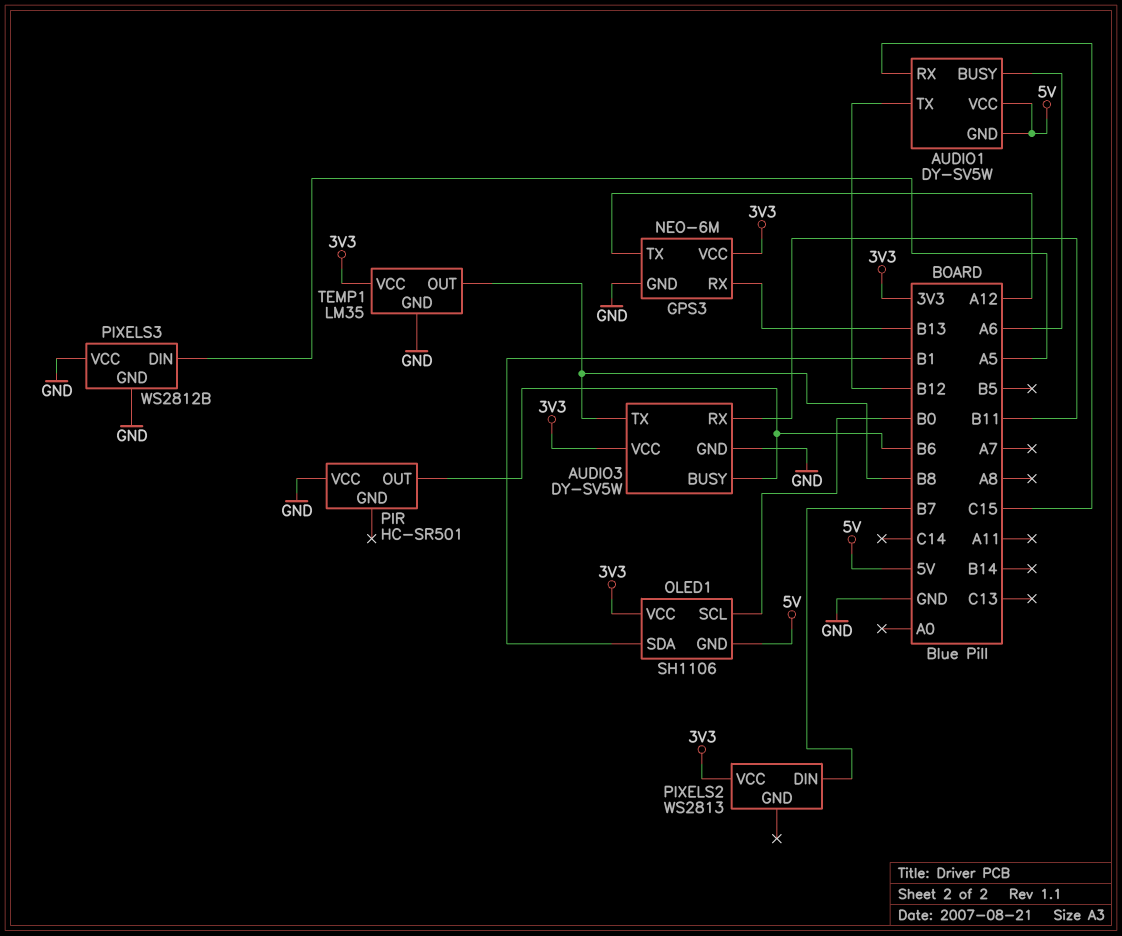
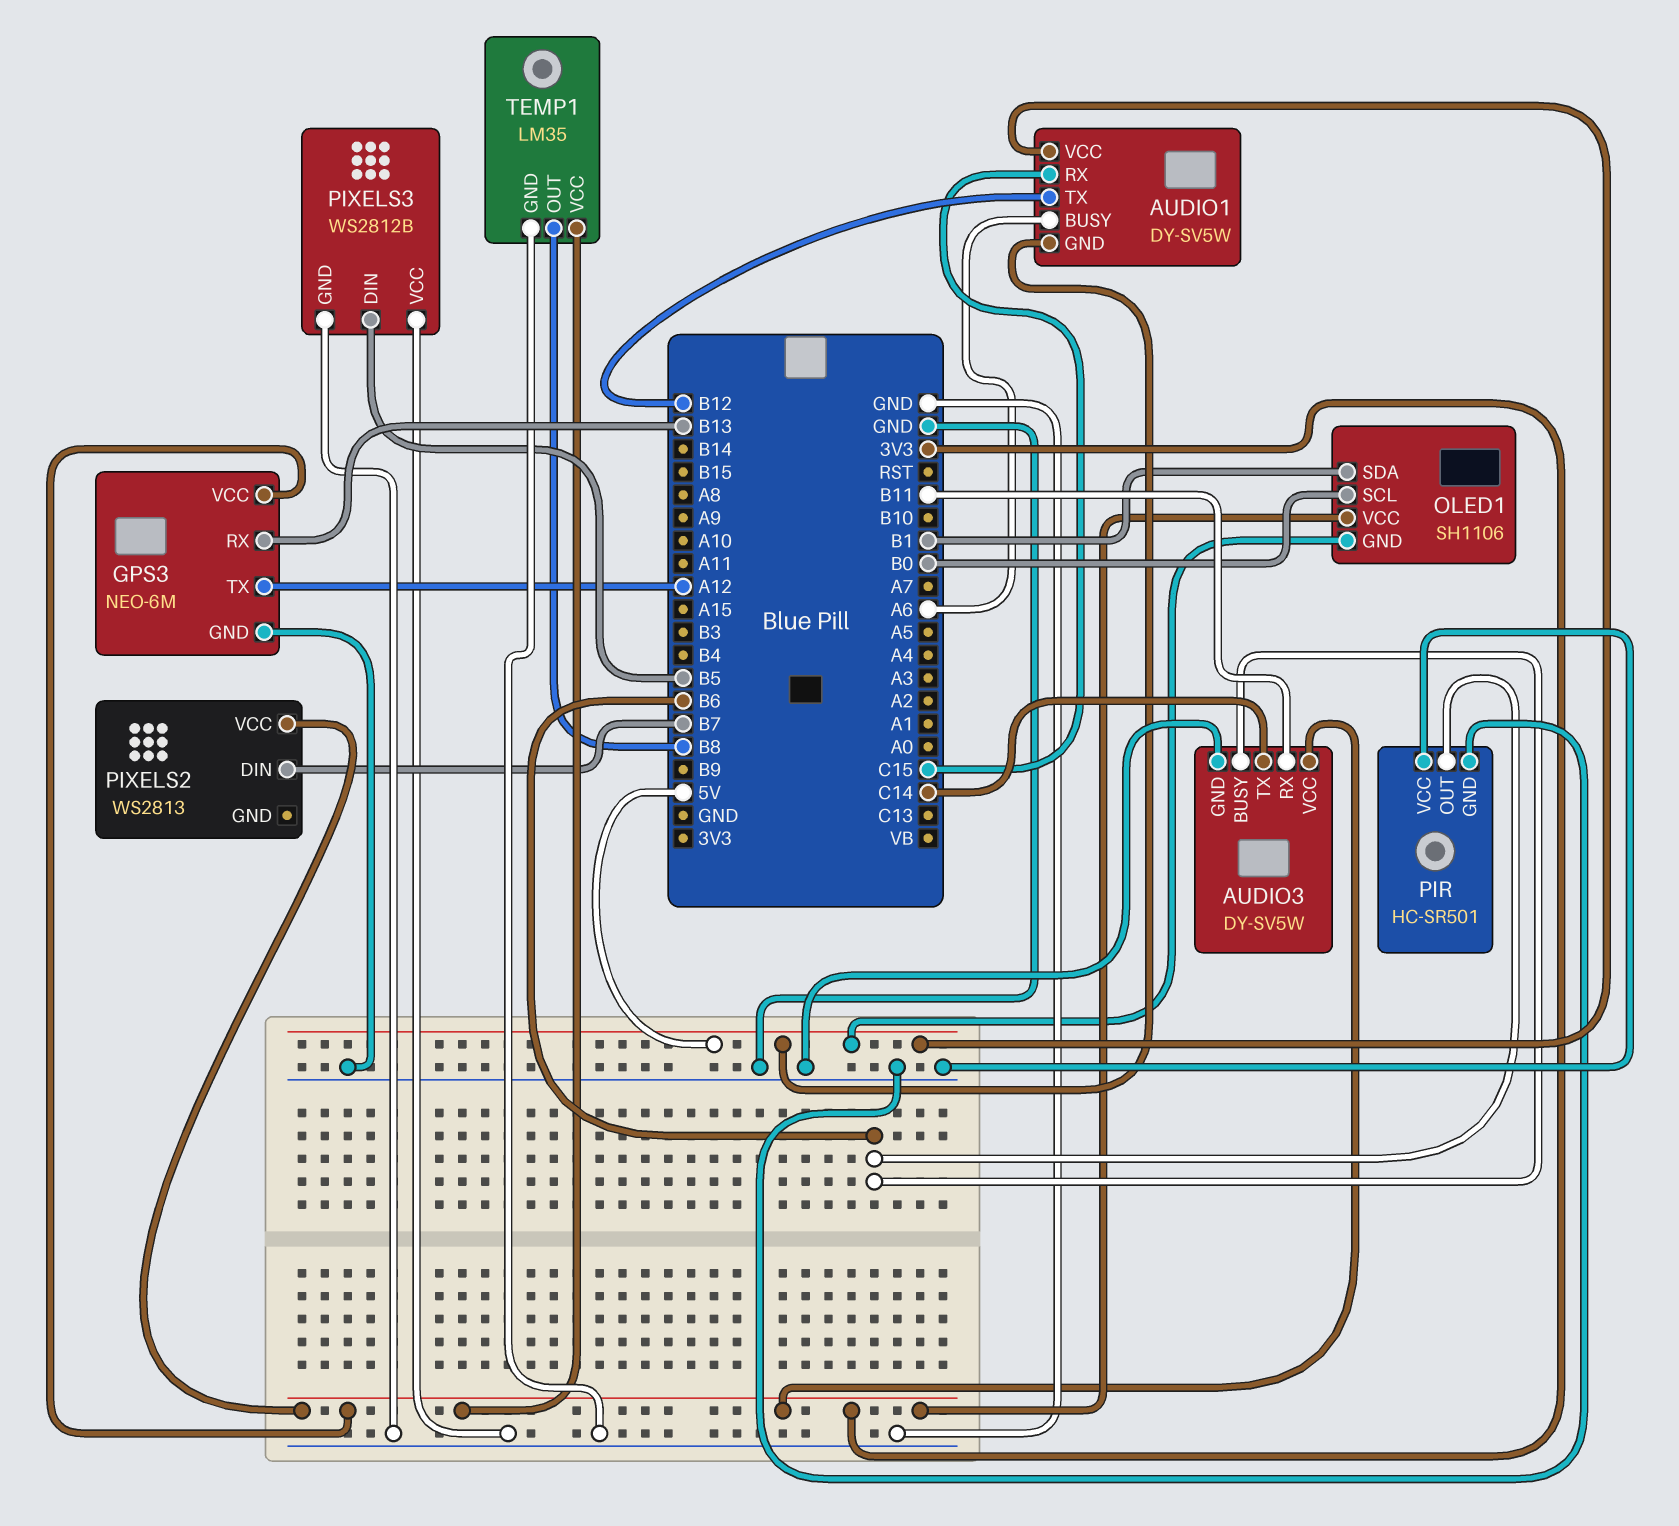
AUDIO3 pin TX: B8 -> C14
PIR pin GND: none -> GND
PIXELS3 pin DIN: A5 -> B5

